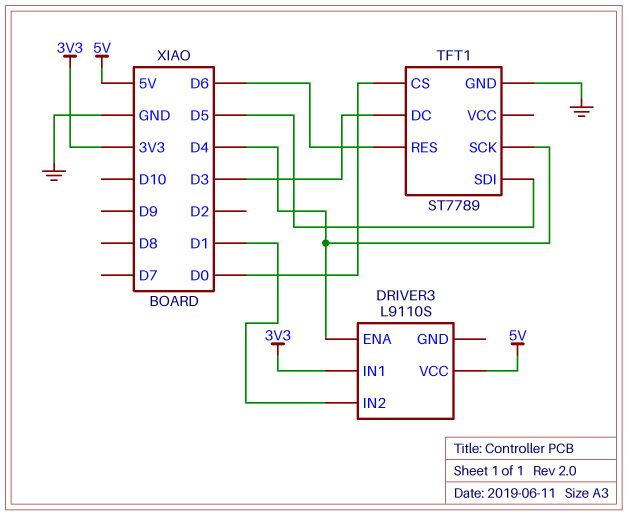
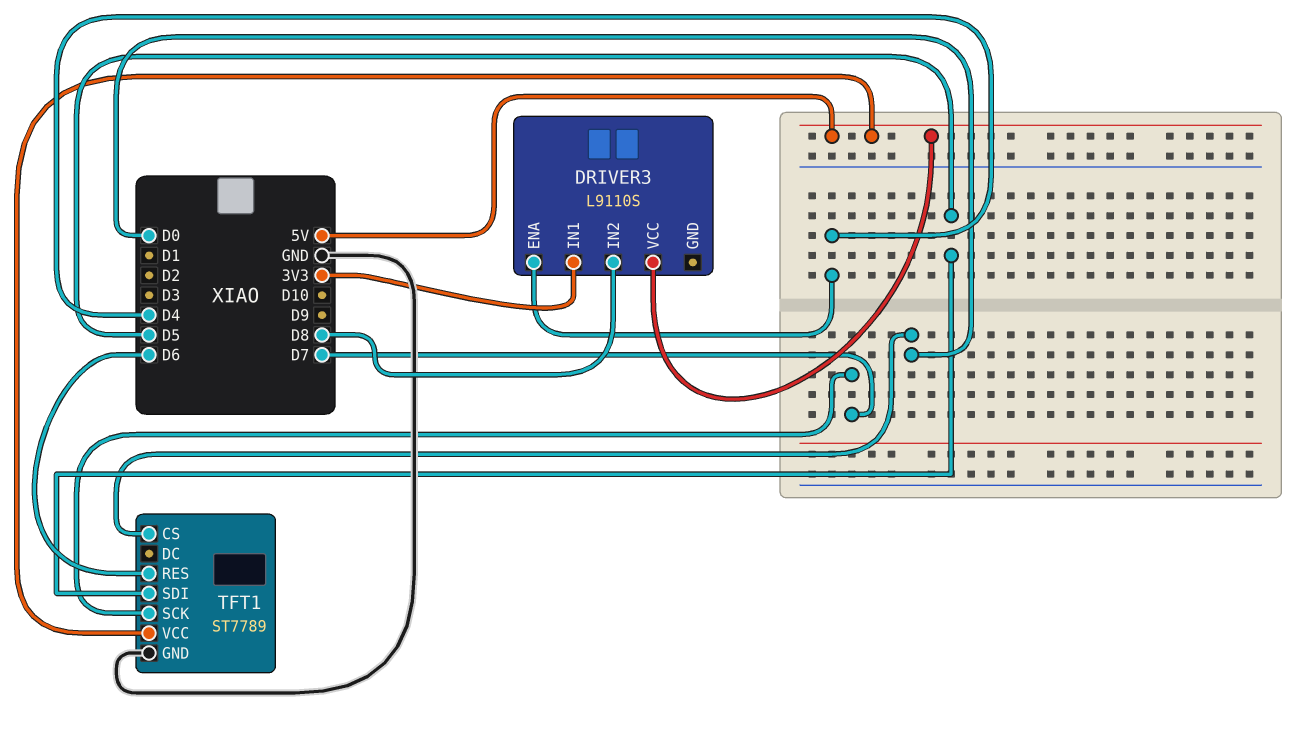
DRIVER3 pin IN2: D1 -> D8
TFT1 pin DC: D3 -> none
TFT1 pin SCK: D4 -> D7
TFT1 pin VCC: none -> 5V

